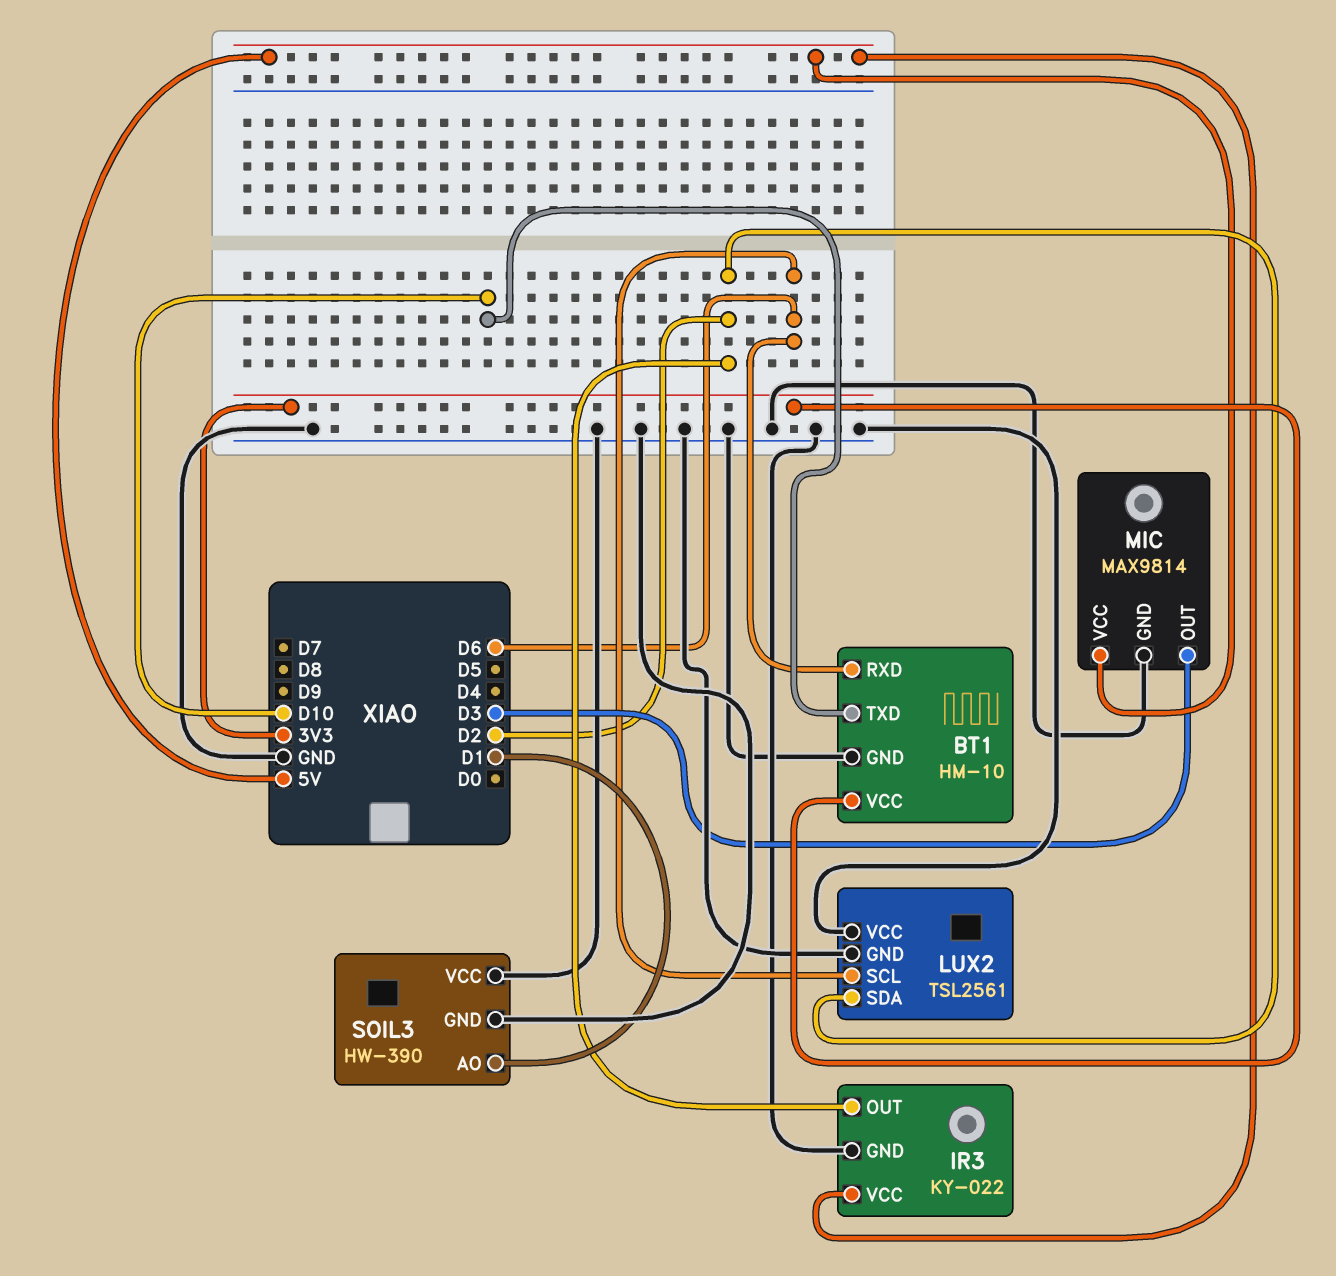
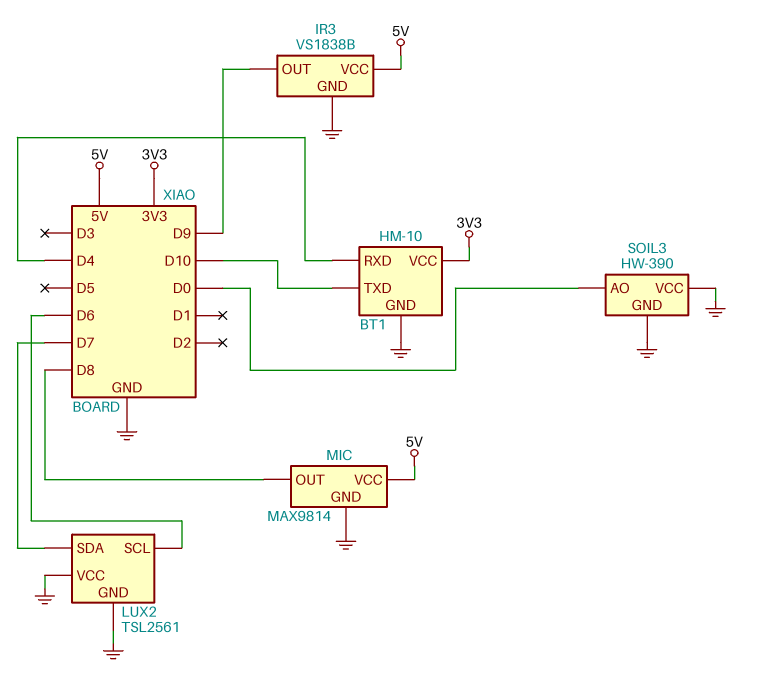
BT1 pin RXD: D6 -> D4
IR3: KY-022 -> VS1838B
IR3 pin OUT: D2 -> D9
LUX2 pin SDA: D2 -> D7
MIC pin OUT: D3 -> D8
SOIL3 pin AO: D1 -> D0

